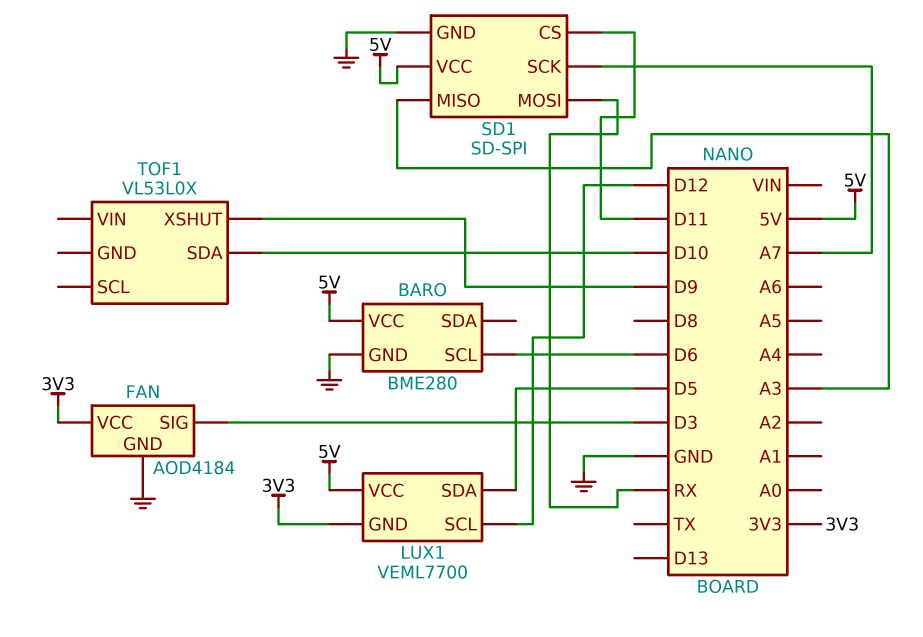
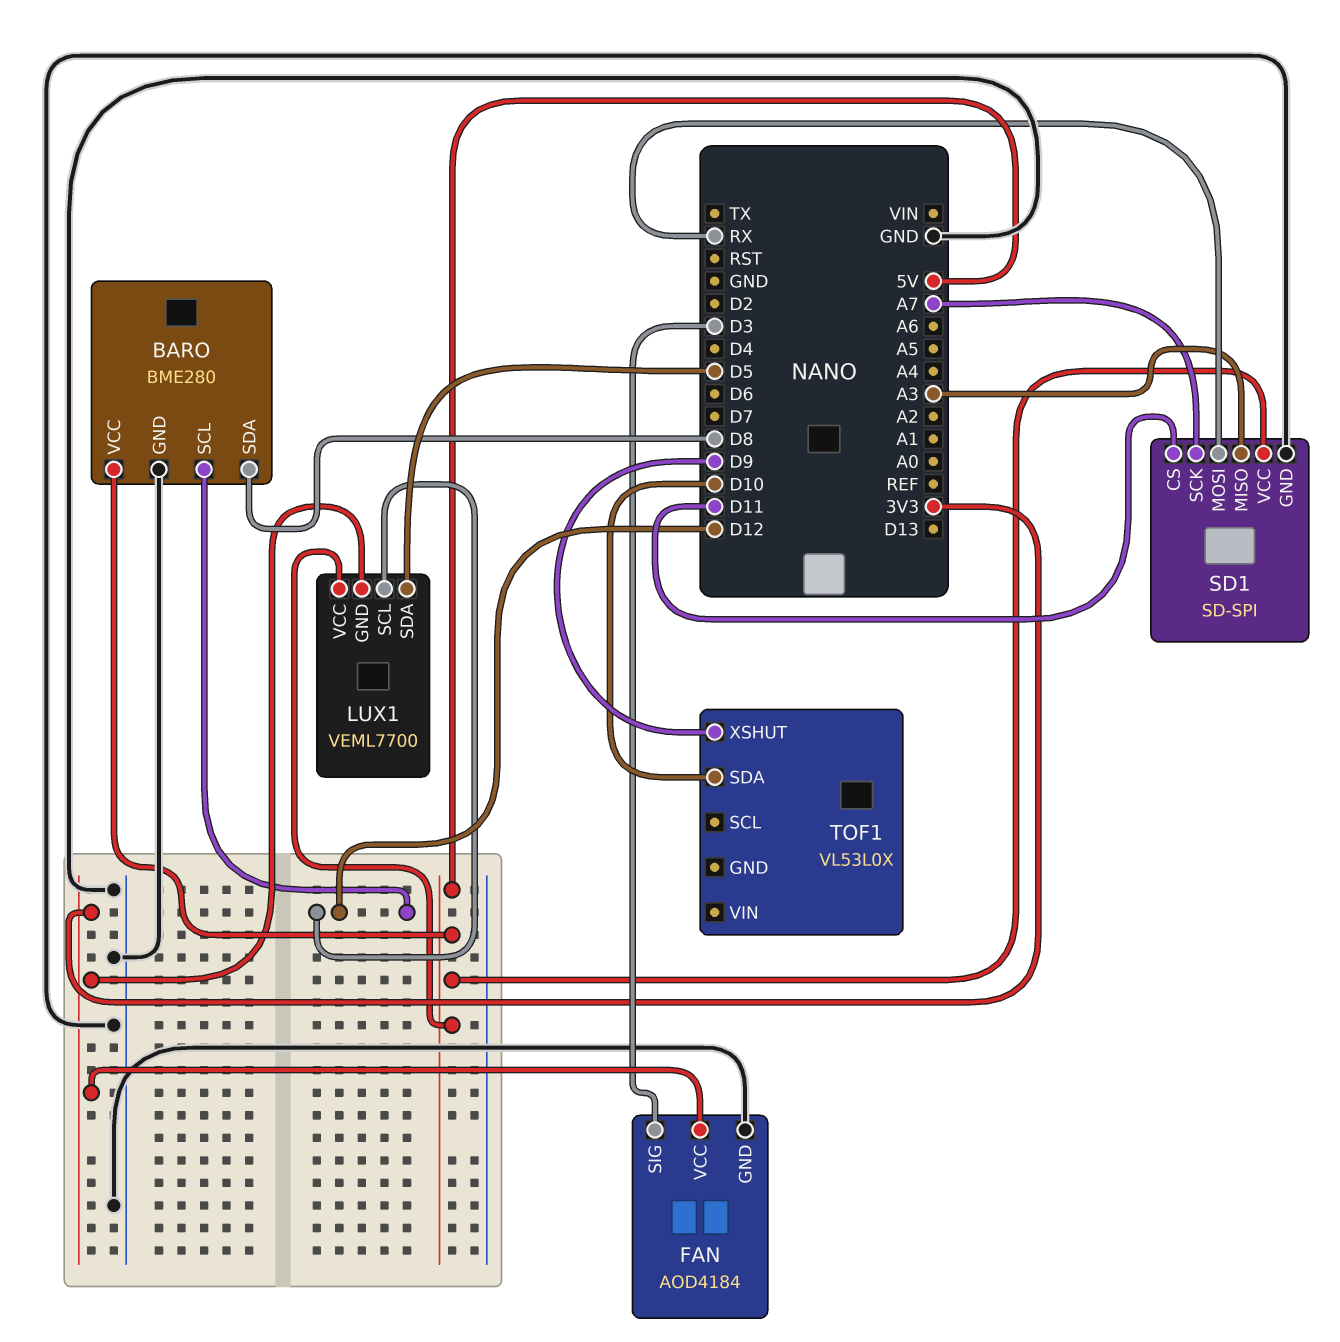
BARO pin SCL: D6 -> D12
BARO pin SDA: none -> D8

